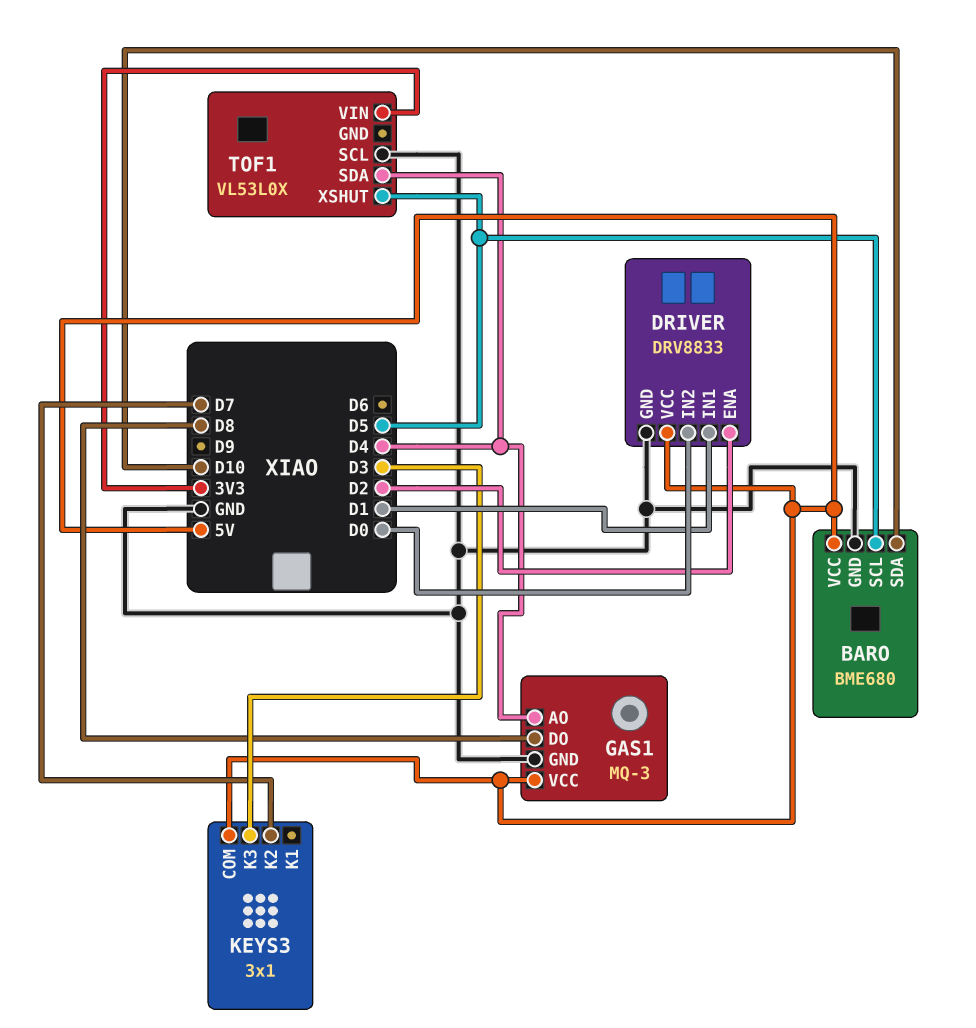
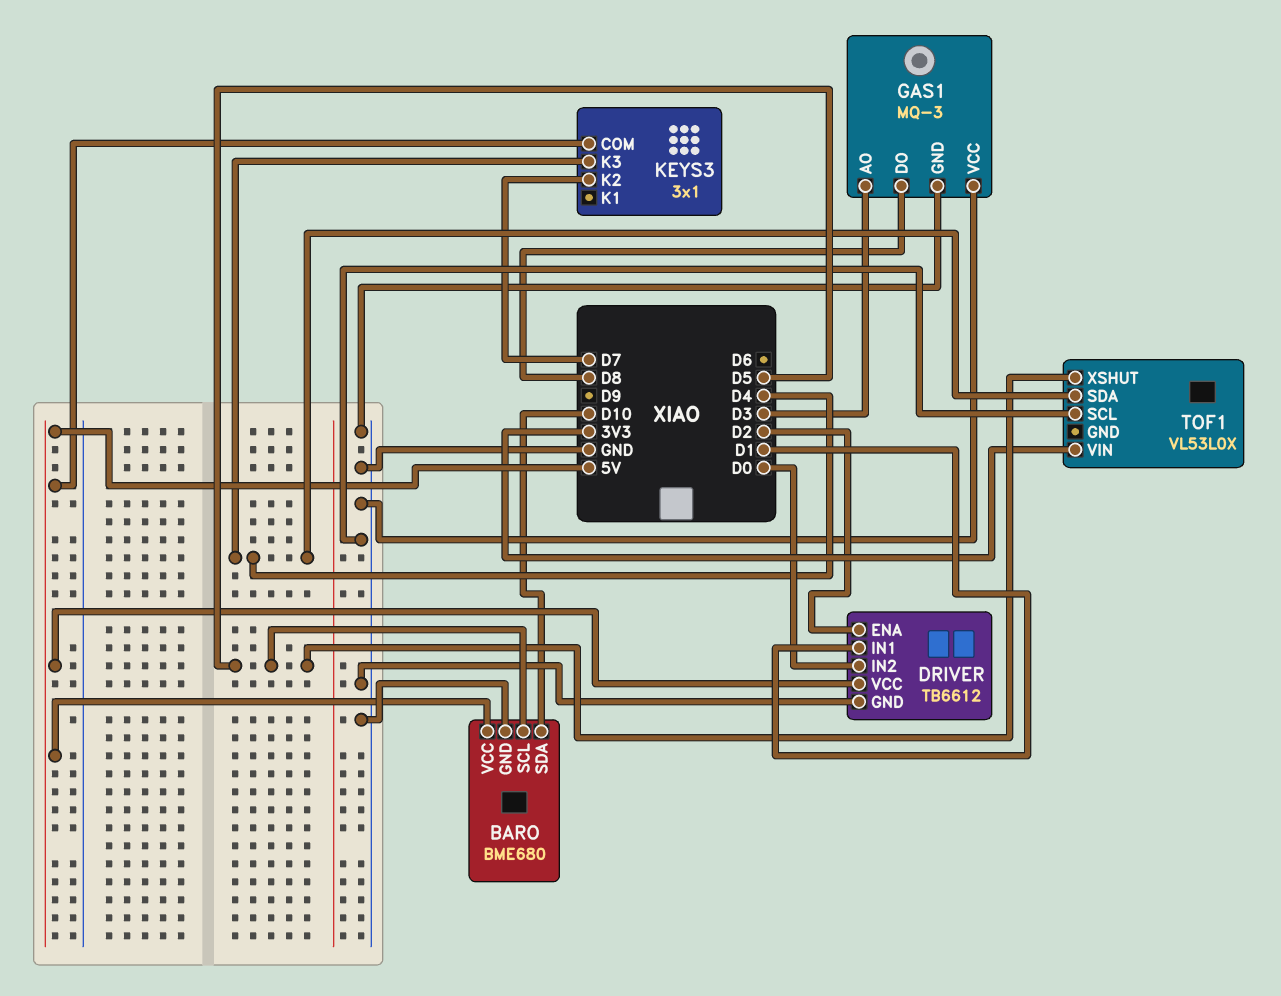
DRIVER: DRV8833 -> TB6612
GAS1 pin AO: D4 -> D3
GAS1 pin VCC: 5V -> GND
KEYS3 pin K3: D3 -> D4

